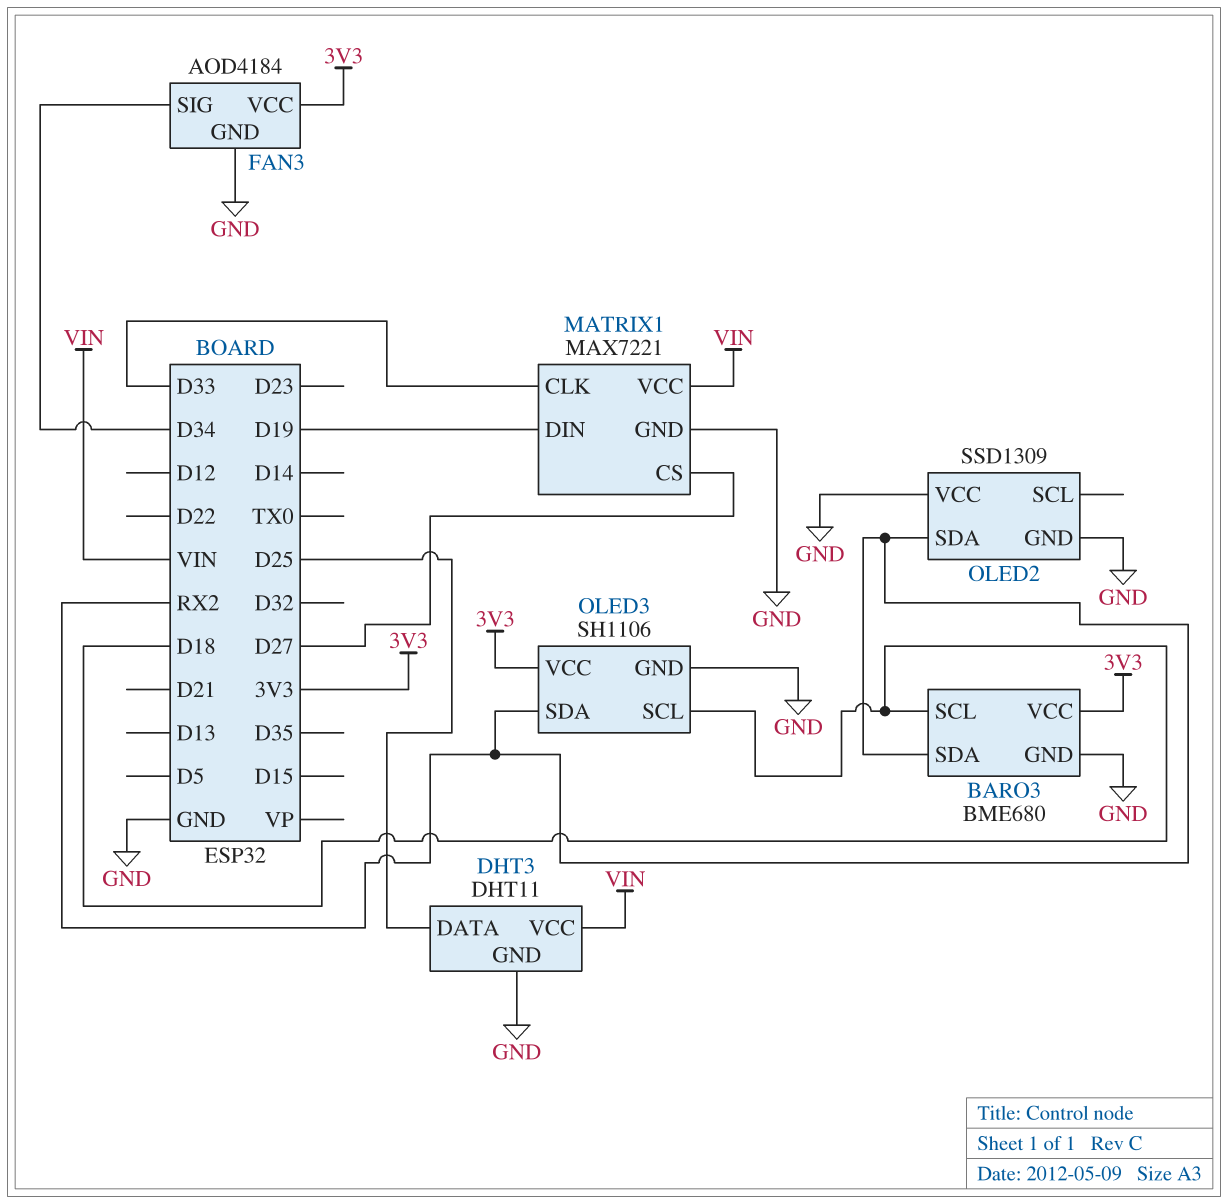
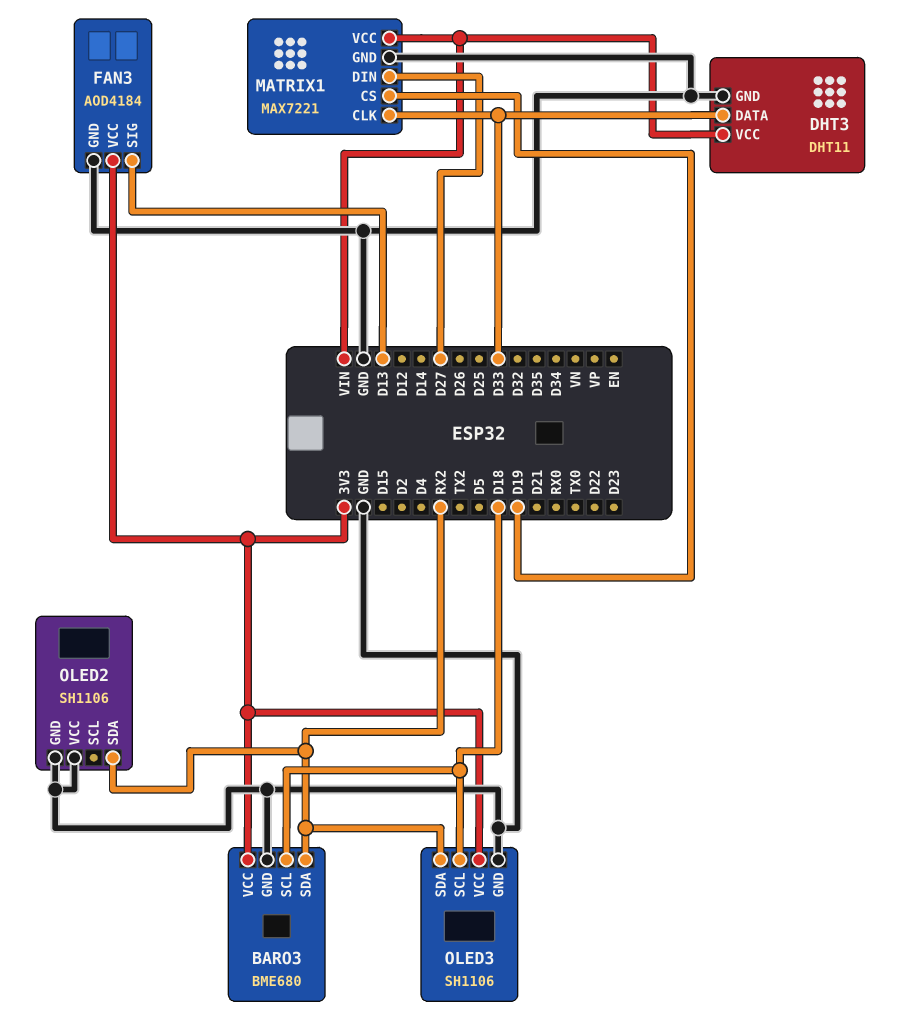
DHT3 pin DATA: D25 -> D33
FAN3 pin SIG: D34 -> D13
MATRIX1 pin CS: D27 -> D19
MATRIX1 pin DIN: D19 -> D27
OLED2: SSD1309 -> SH1106

